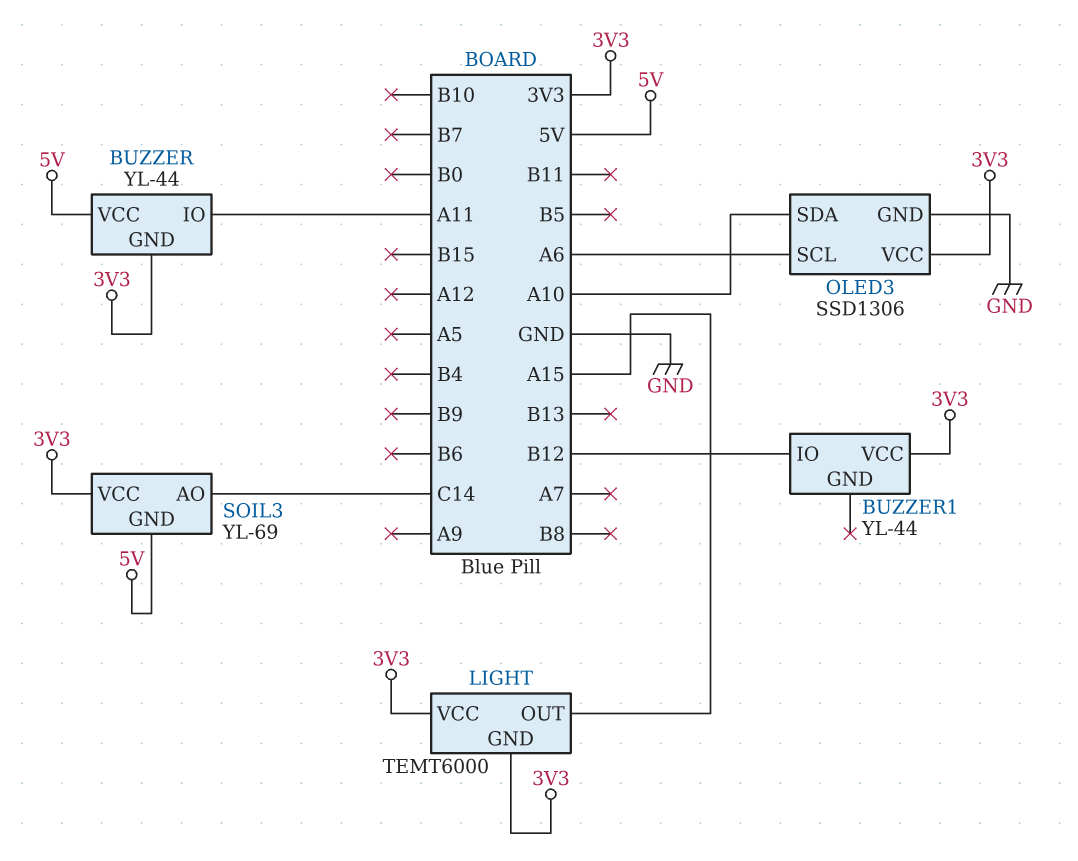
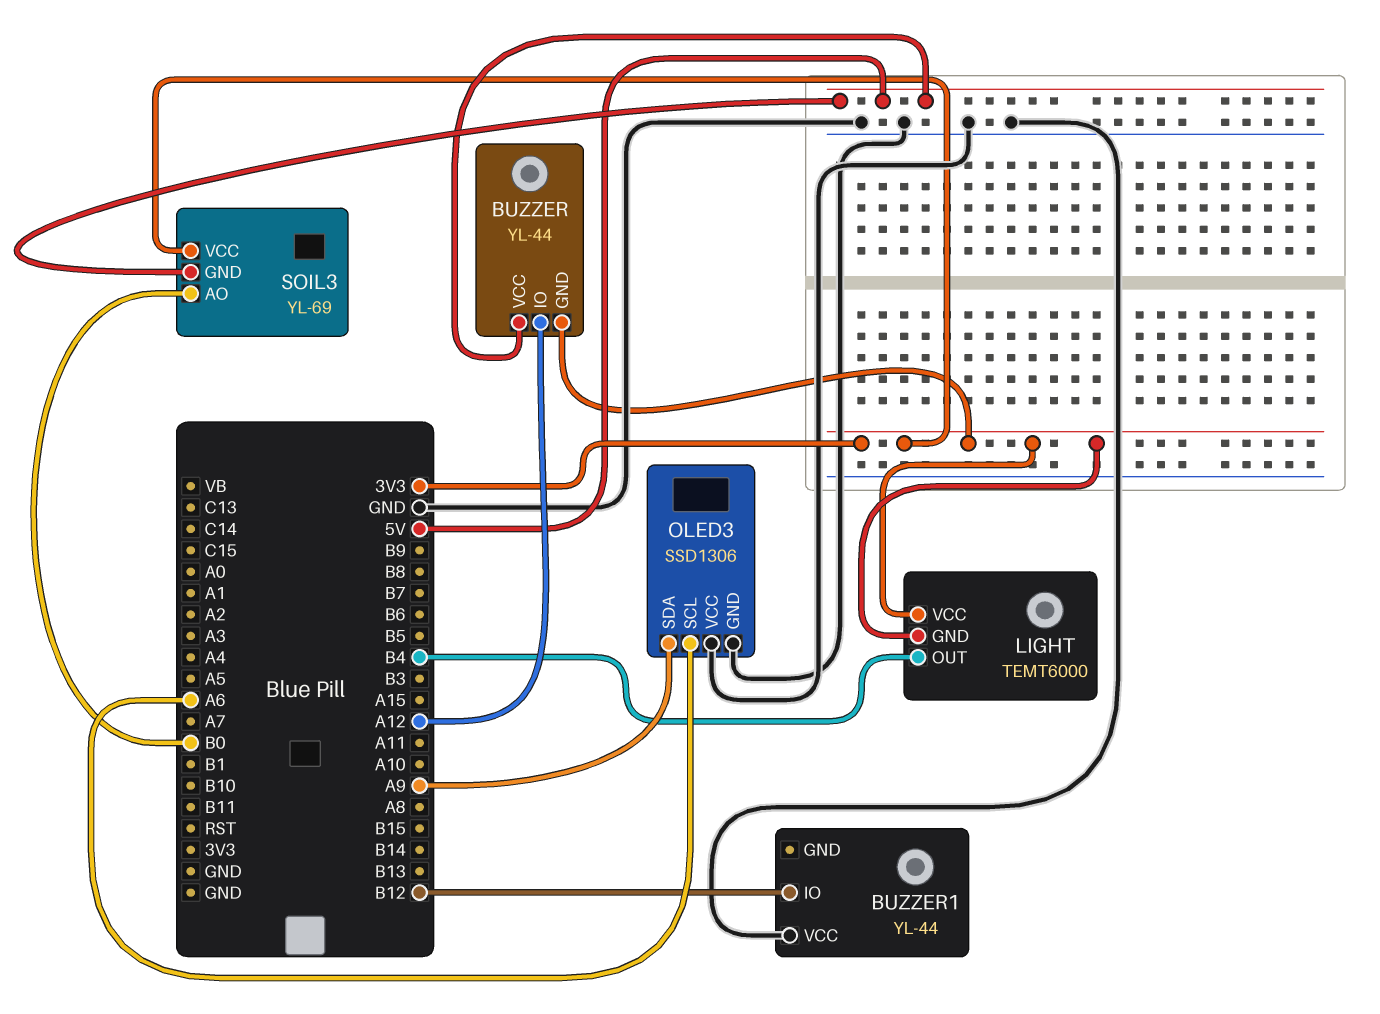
BUZZER pin IO: A11 -> A12
BUZZER1 pin VCC: 3V3 -> GND
LIGHT pin OUT: A15 -> B4
OLED3 pin SDA: A10 -> A9
OLED3 pin VCC: 3V3 -> GND
SOIL3 pin AO: C14 -> B0

